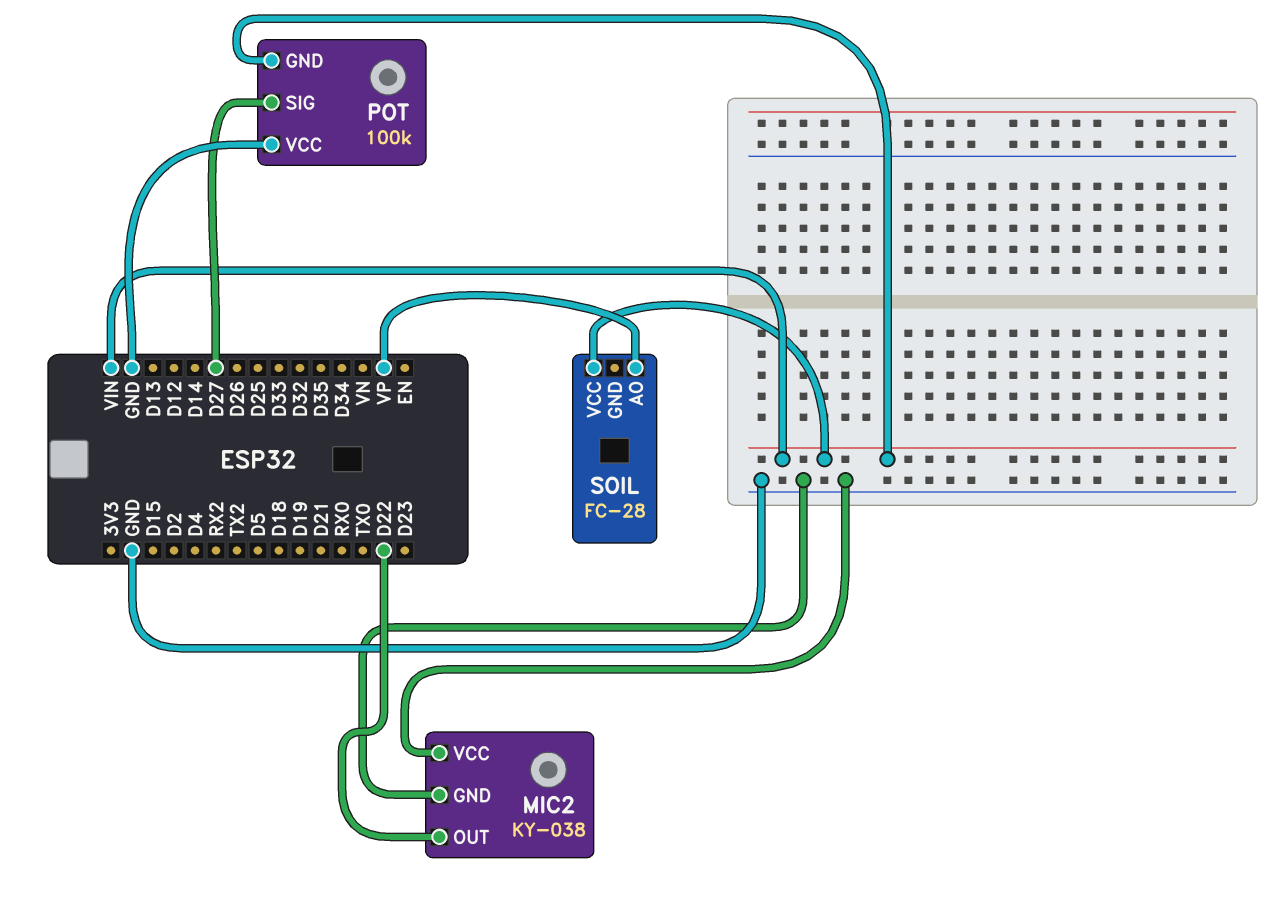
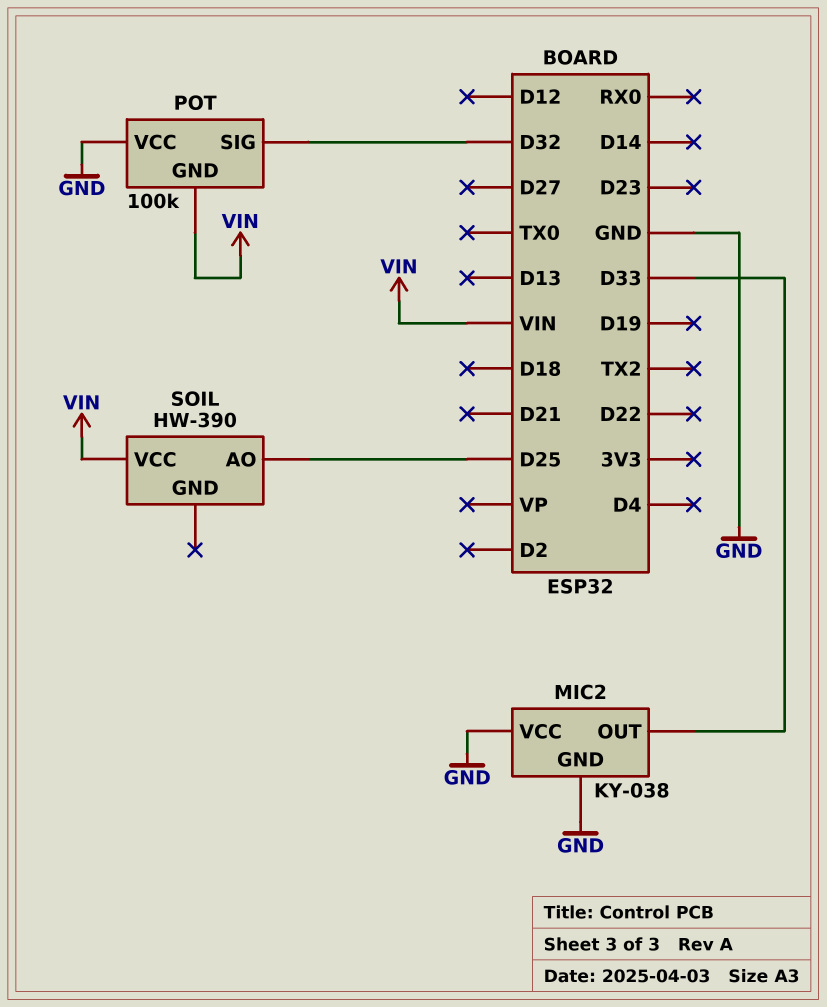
MIC2 pin OUT: D22 -> D33
POT pin SIG: D27 -> D32
SOIL: FC-28 -> HW-390
SOIL pin AO: VP -> D25

